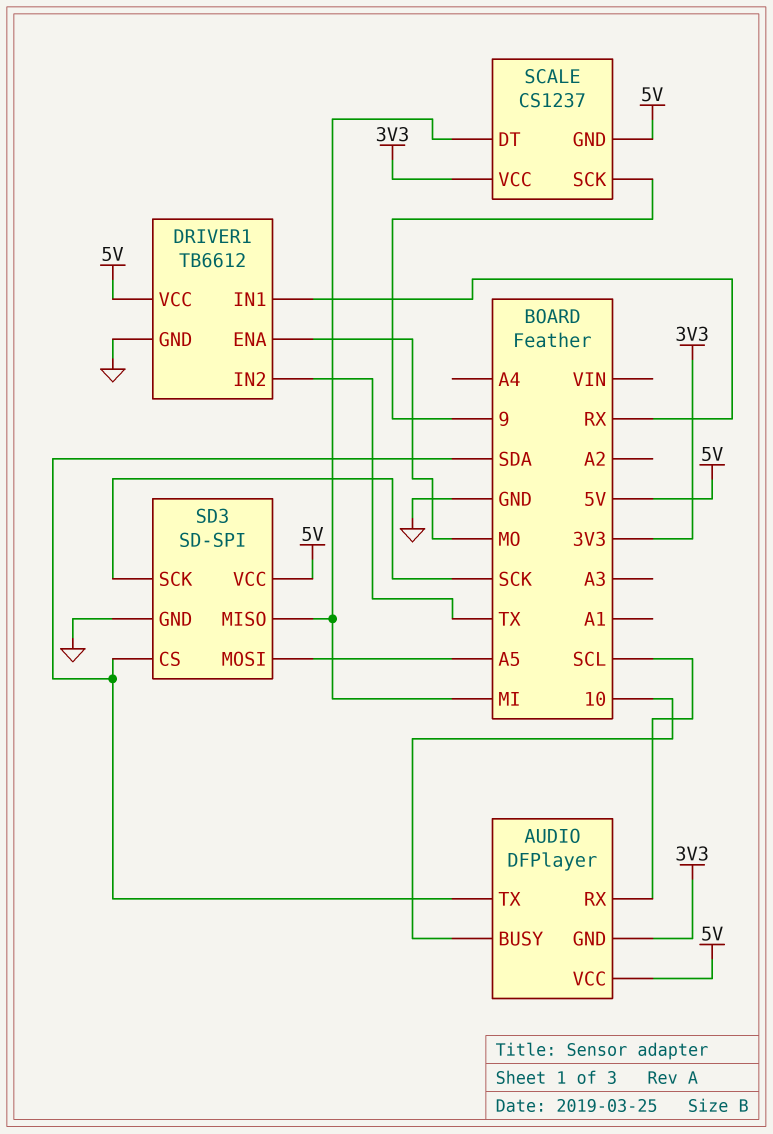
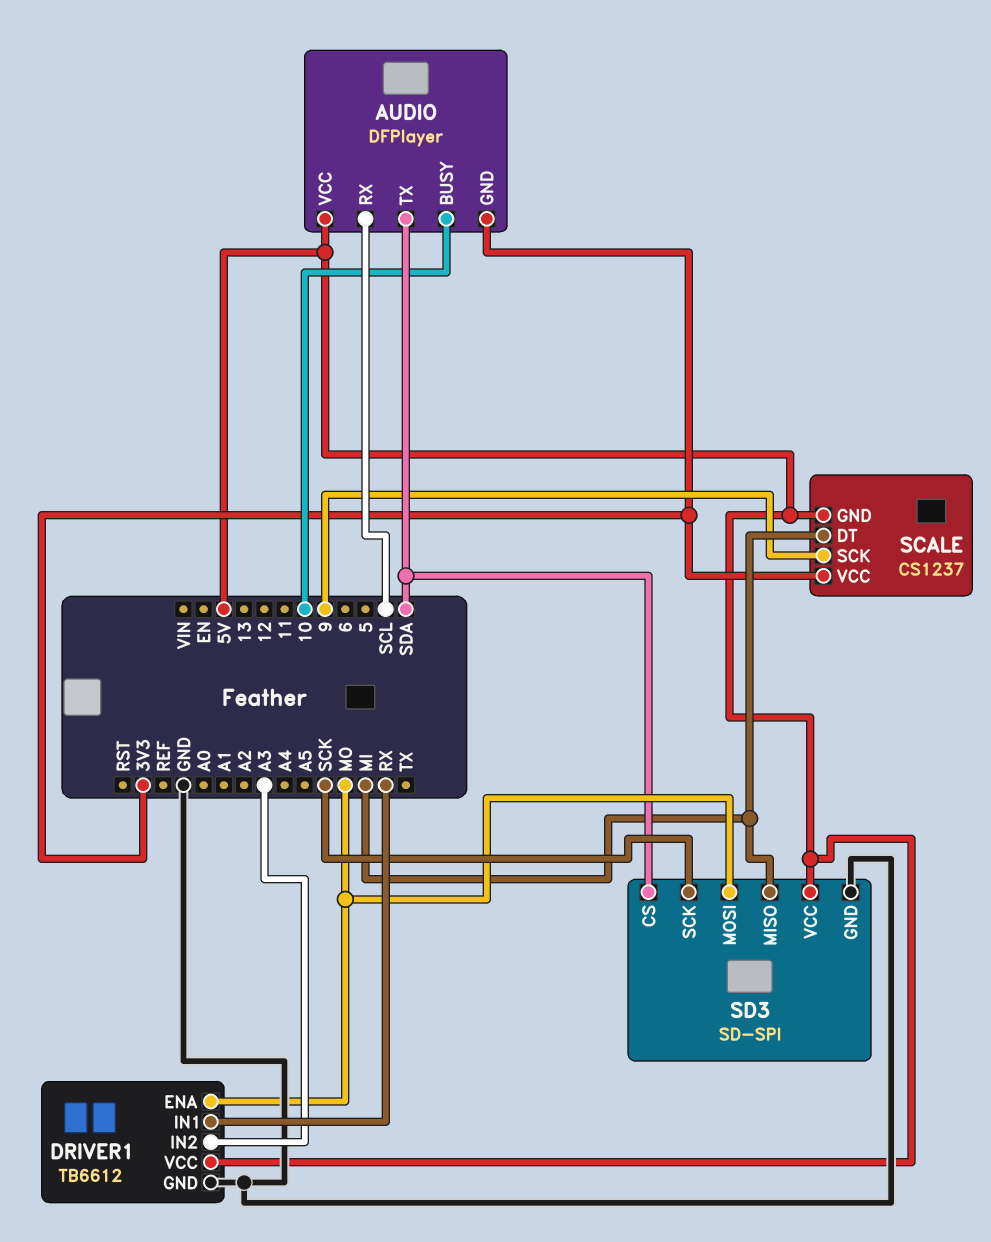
DRIVER1 pin IN2: TX -> A3
SD3 pin MOSI: A5 -> MO

